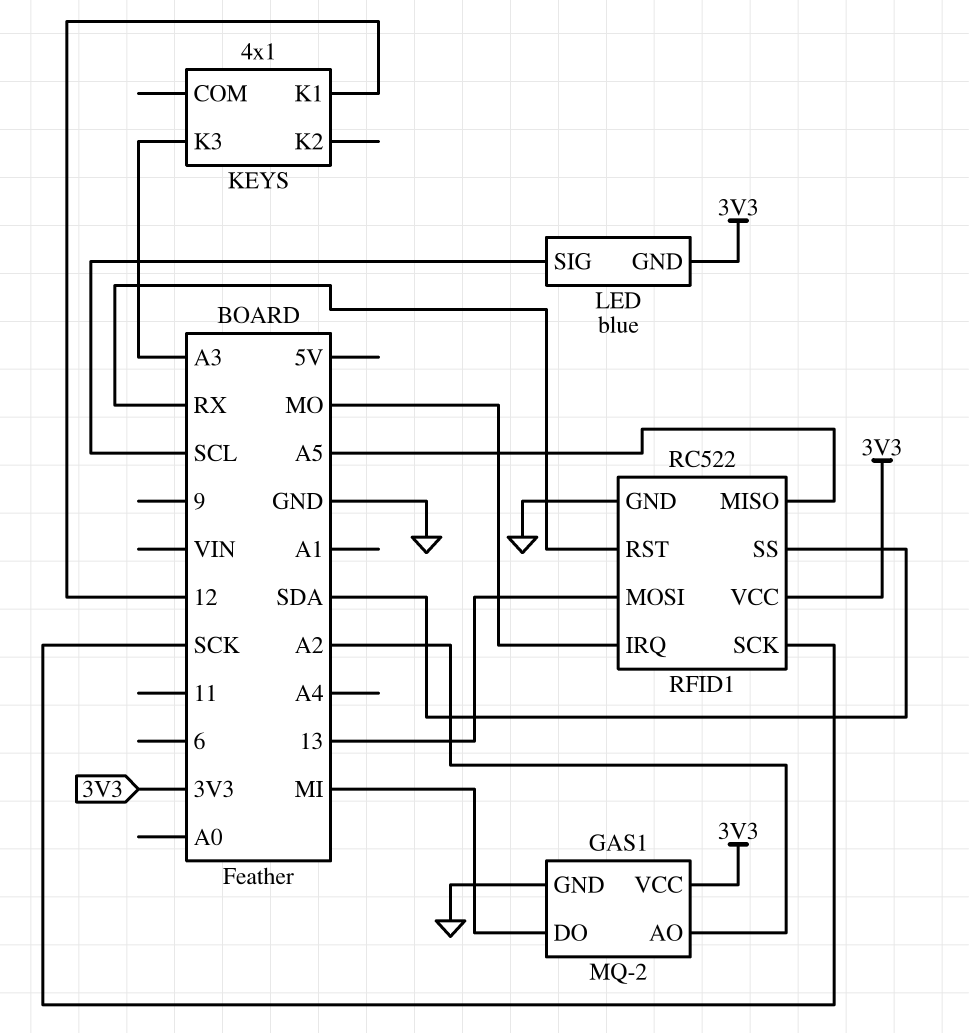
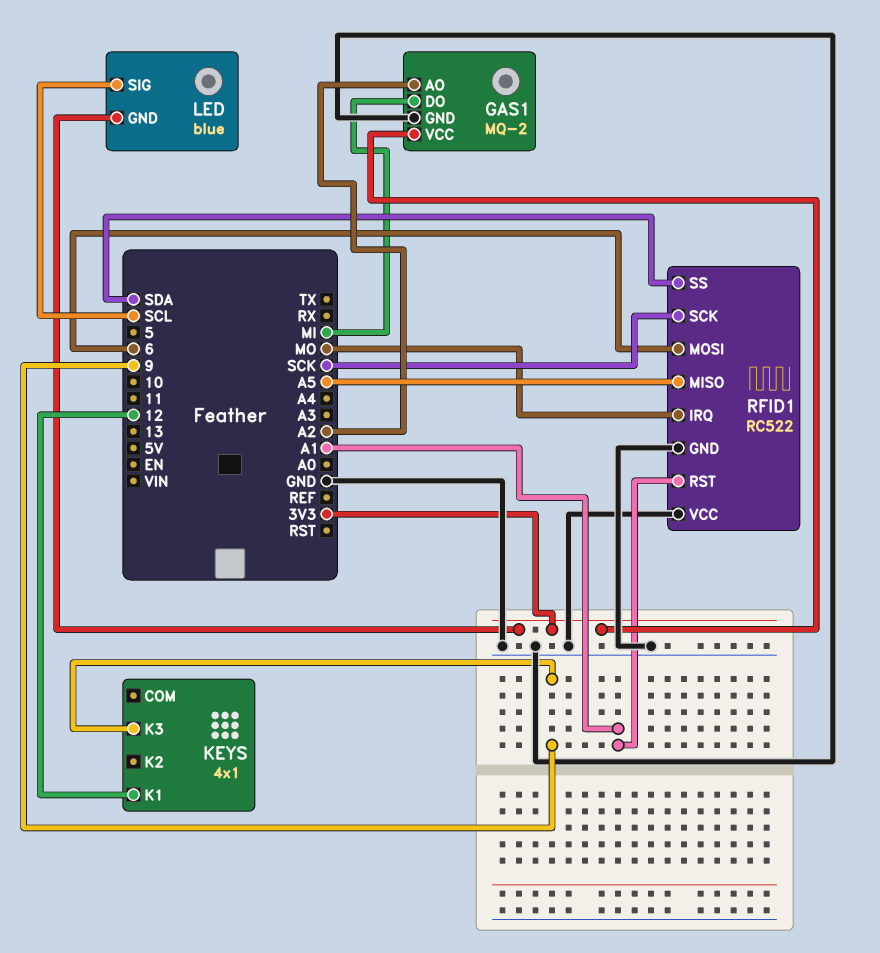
KEYS pin K3: A3 -> 9
RFID1 pin MOSI: 13 -> 6
RFID1 pin RST: RX -> A1
RFID1 pin VCC: 3V3 -> GND

